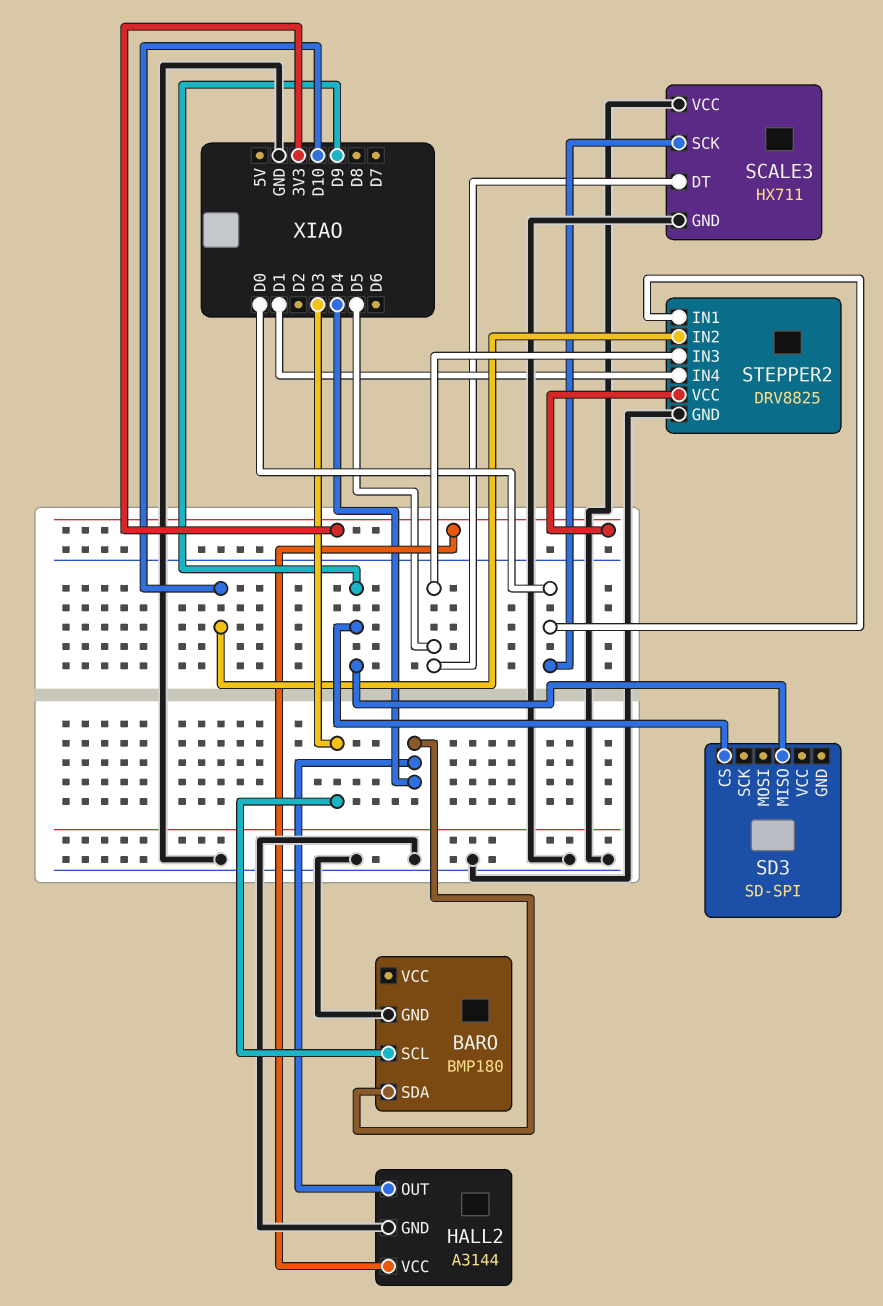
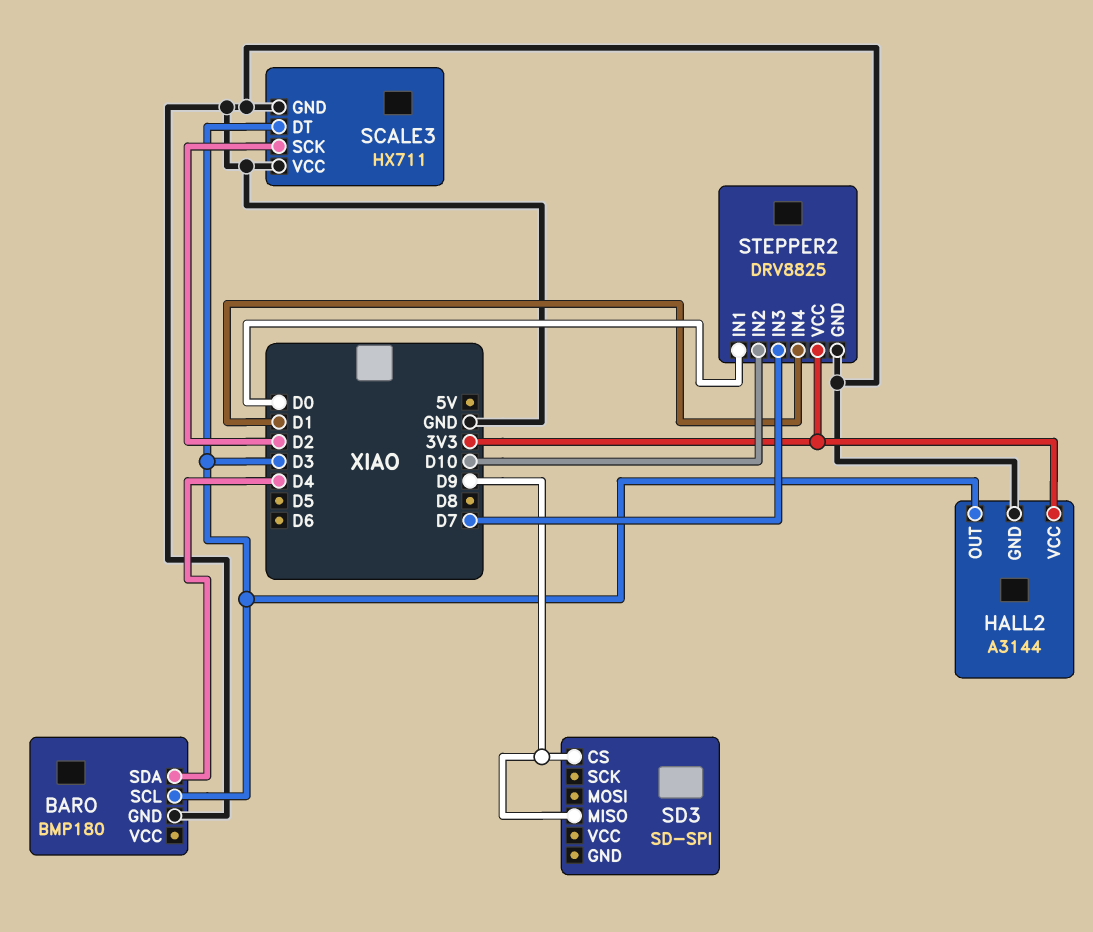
HALL2 pin OUT: D4 -> D3
SCALE3 pin DT: D5 -> D3
SCALE3 pin SCK: D0 -> D2
STEPPER2 pin IN3: D5 -> D7

